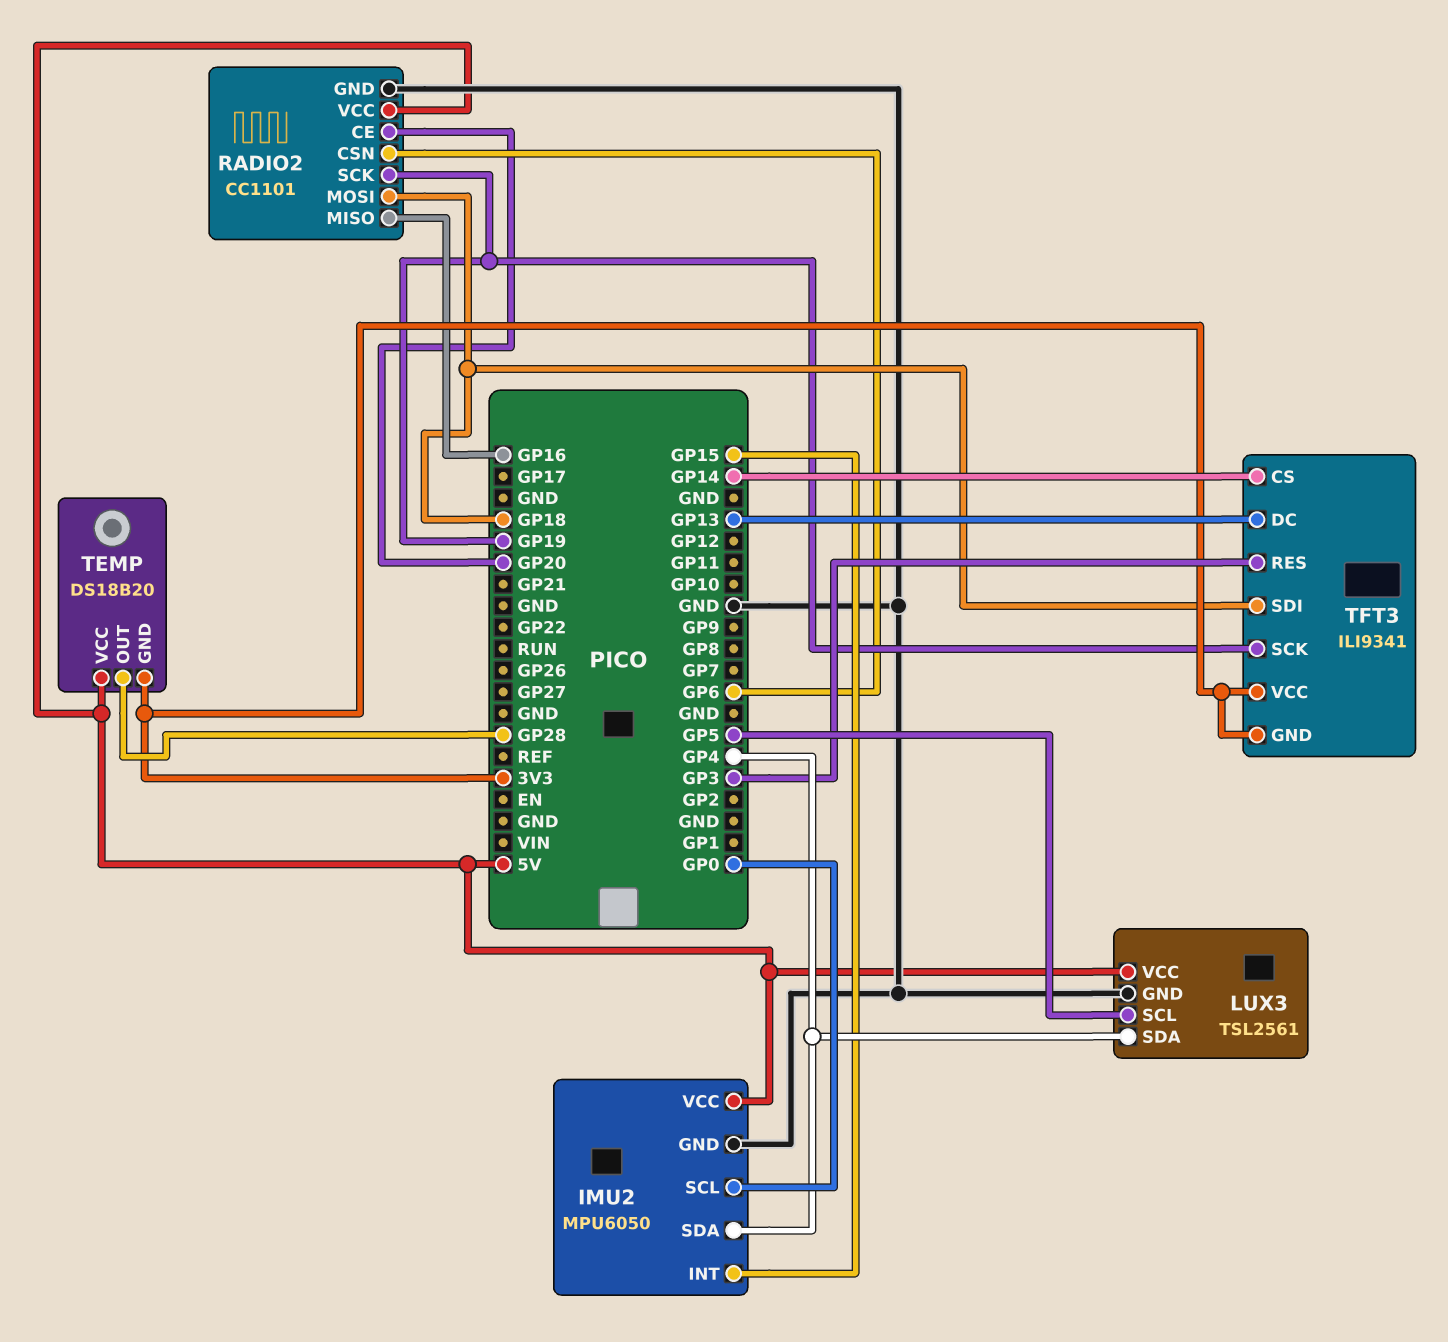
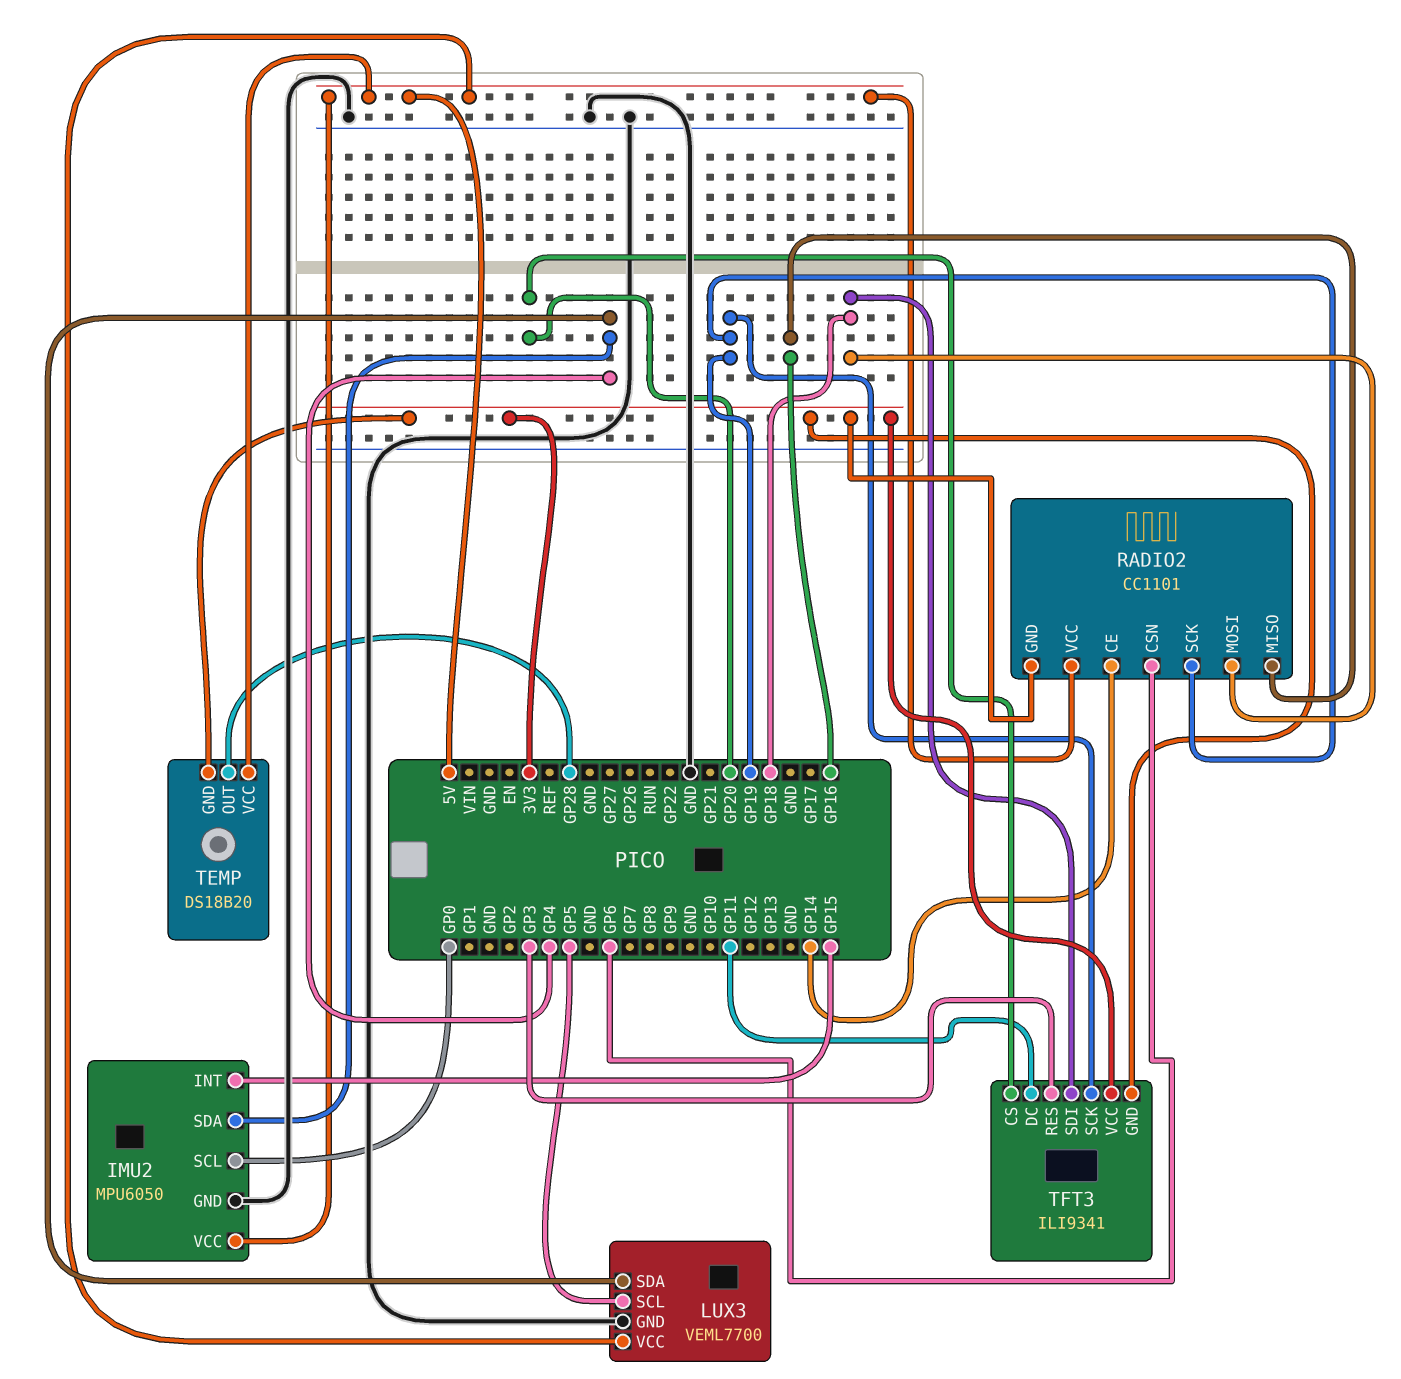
LUX3: TSL2561 -> VEML7700
RADIO2 pin CE: GP20 -> GP14
RADIO2 pin GND: GND -> 3V3
TFT3 pin CS: GP14 -> GP20
TFT3 pin DC: GP13 -> GP11

